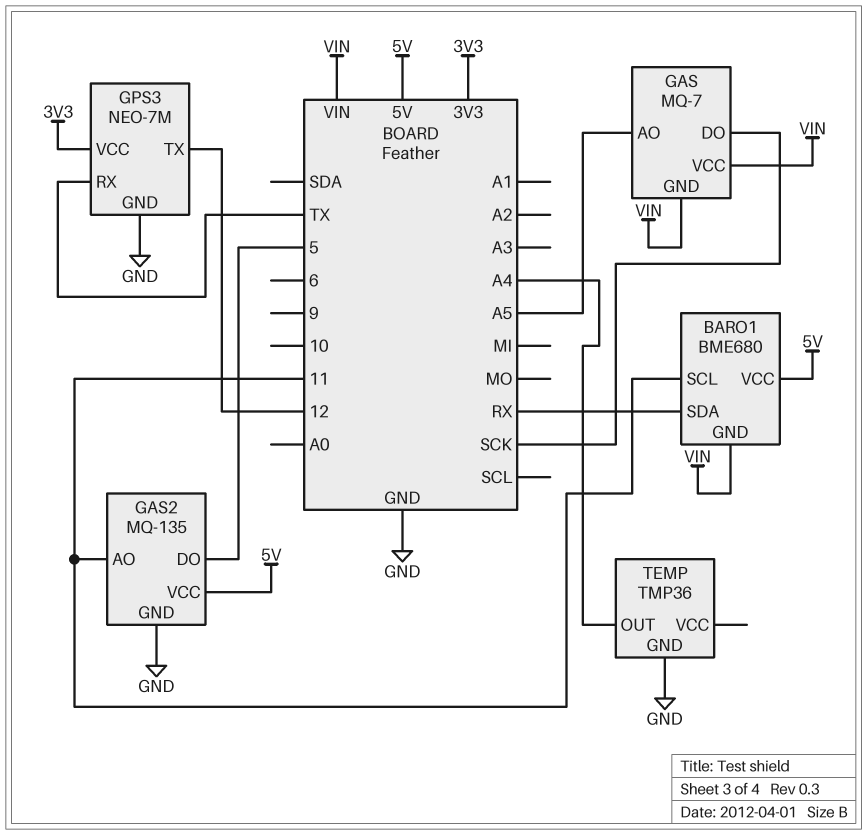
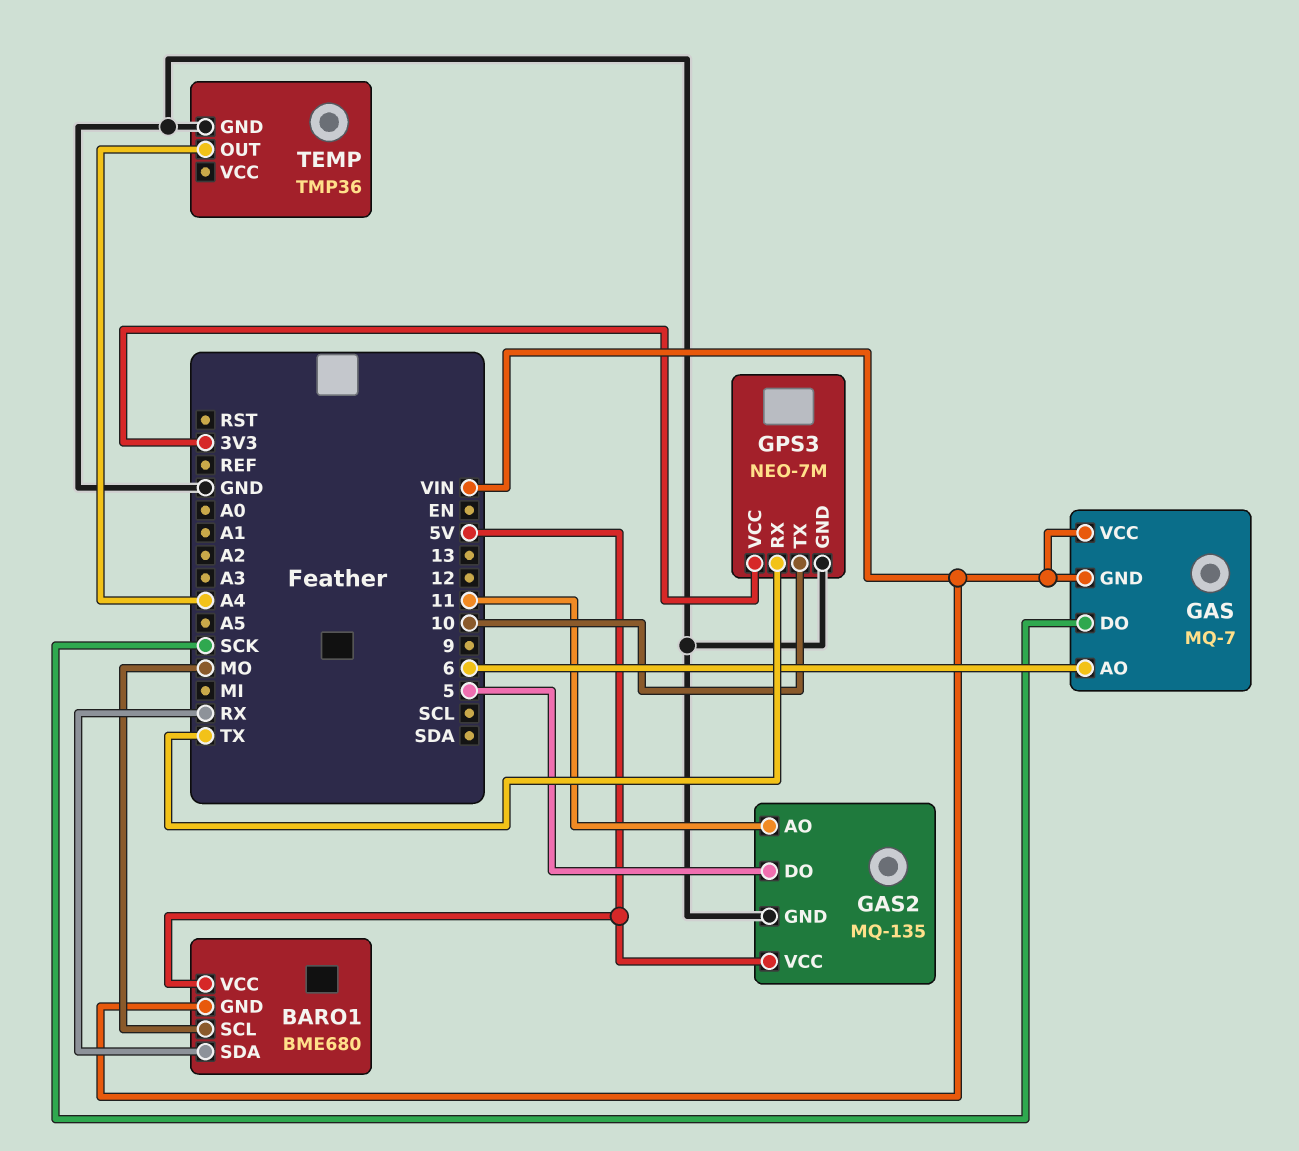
BARO1 pin SCL: 11 -> MO
GAS pin AO: A5 -> 6
GPS3 pin TX: 12 -> 10

